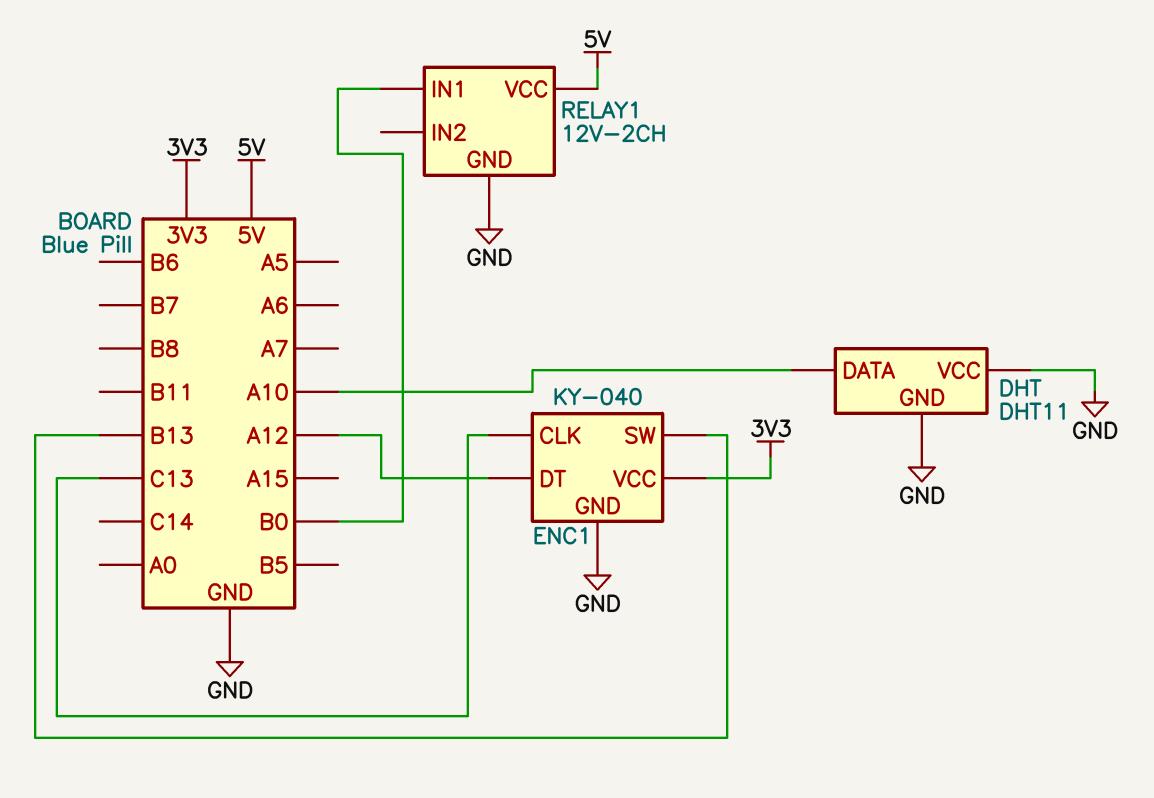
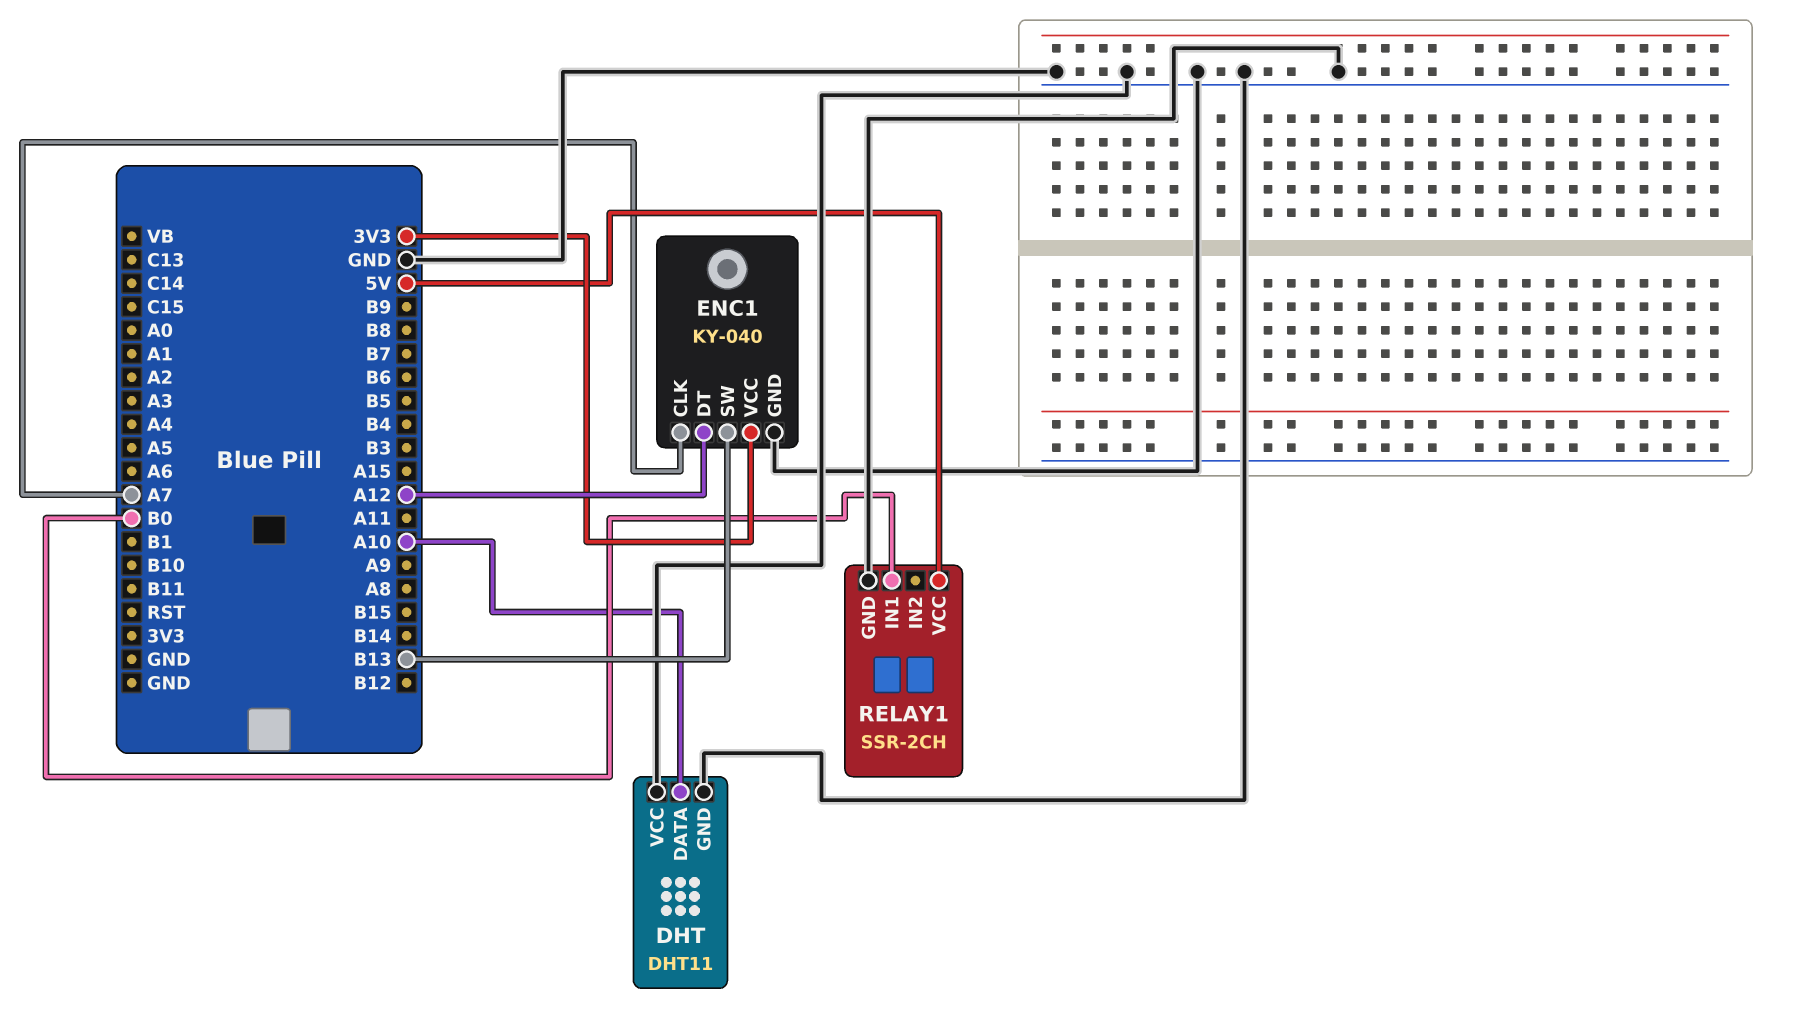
ENC1 pin CLK: C13 -> A7
RELAY1: 12V-2CH -> SSR-2CH

